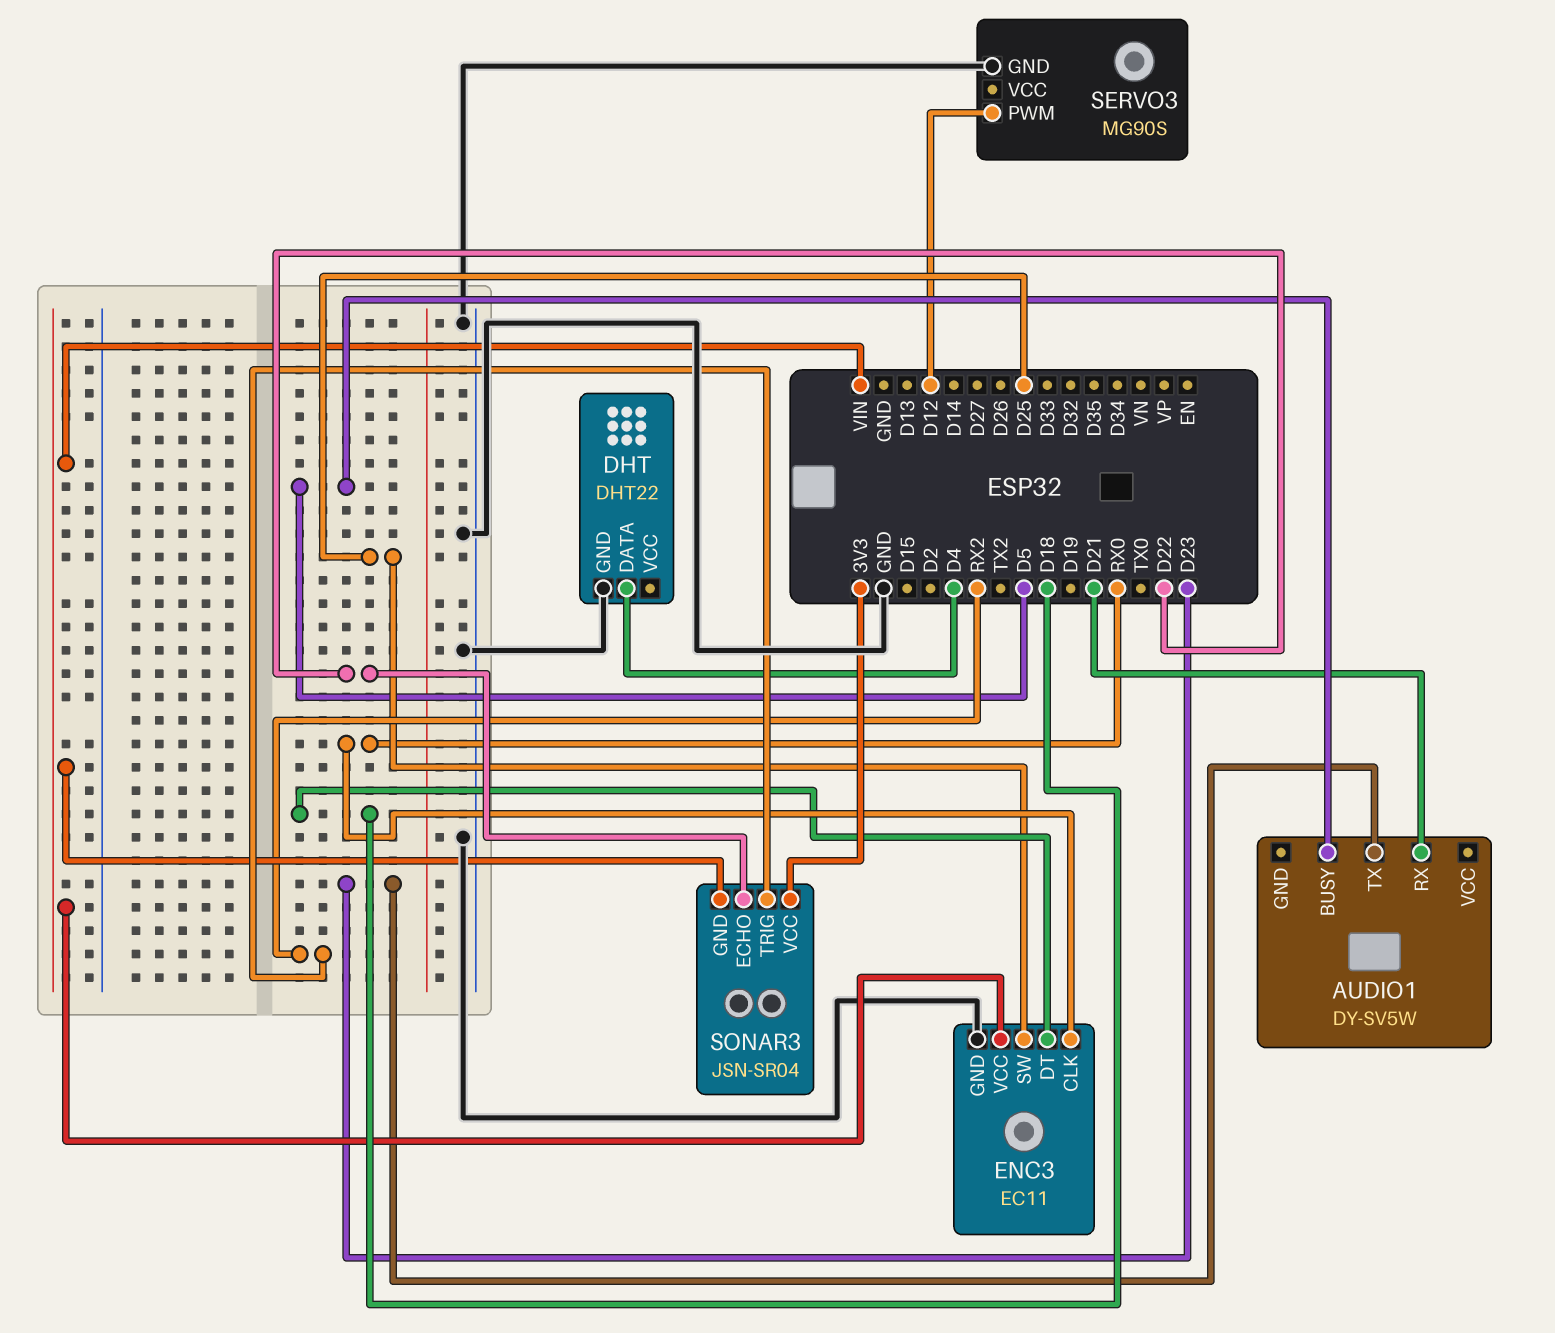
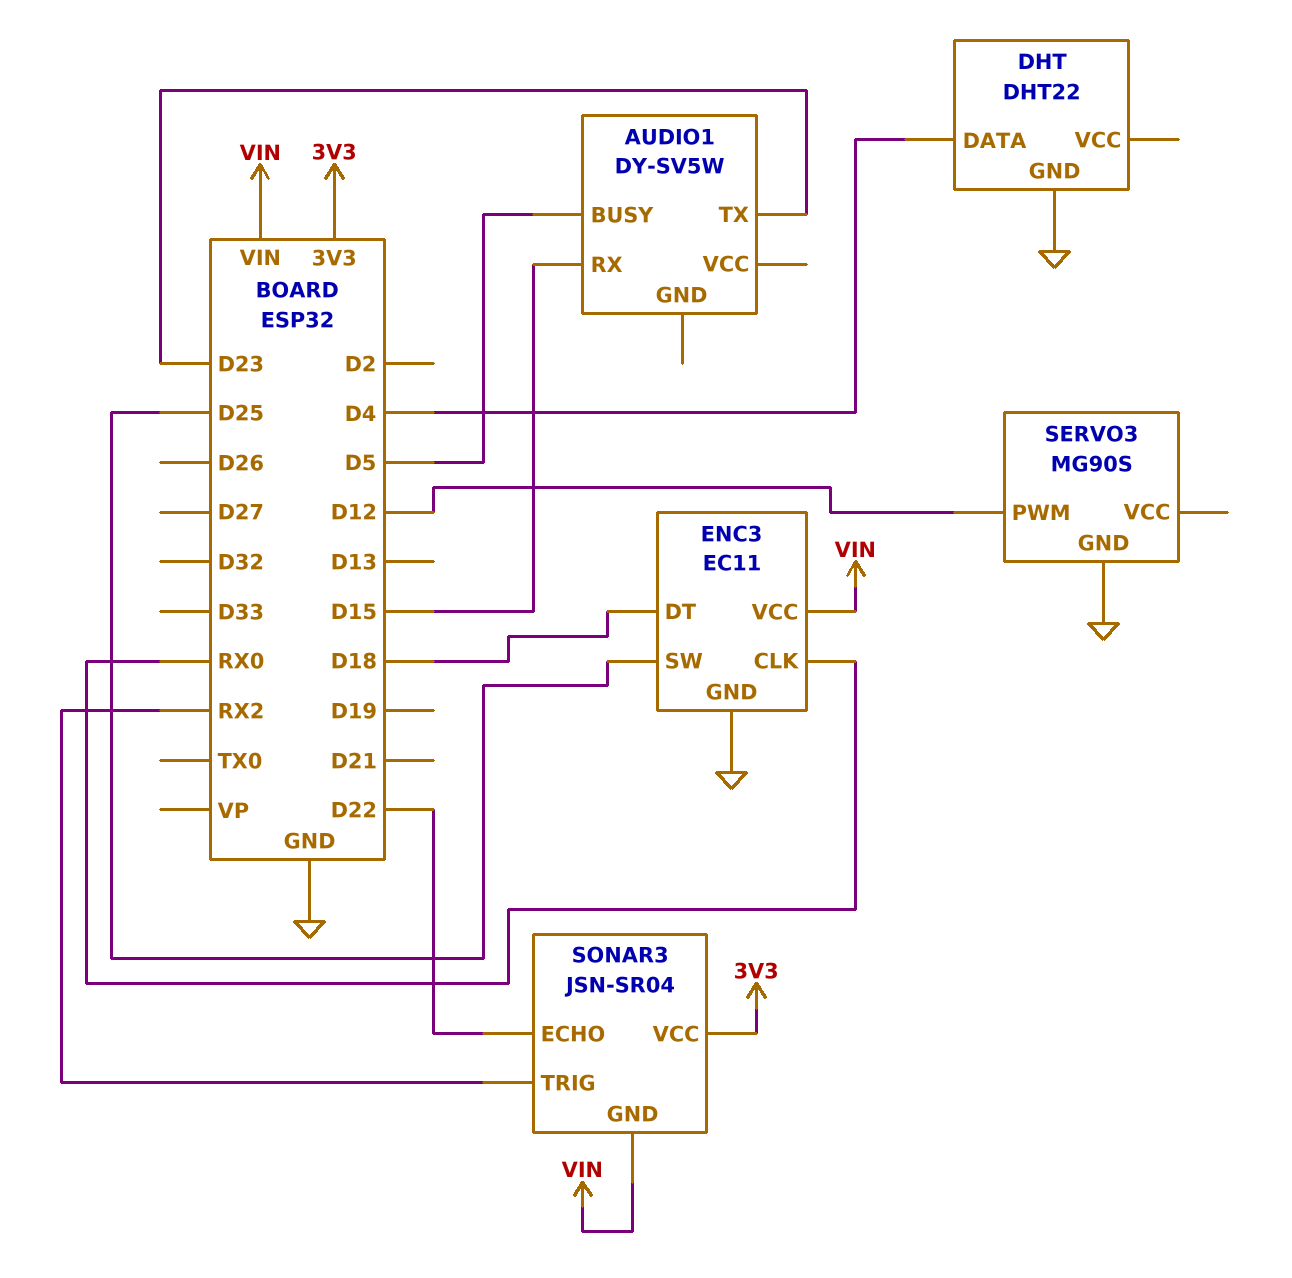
AUDIO1 pin RX: D21 -> D15

